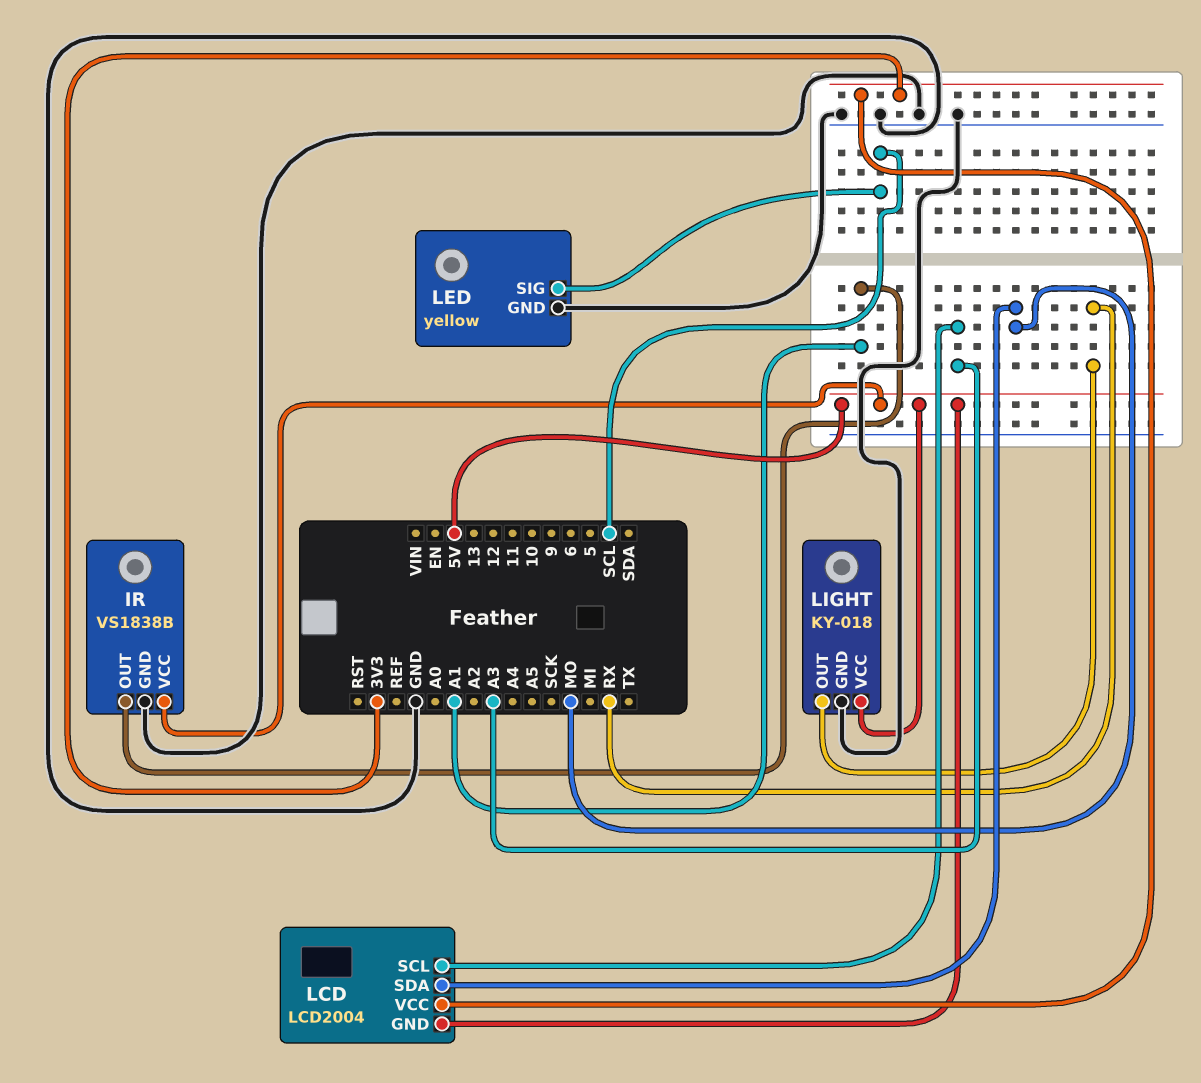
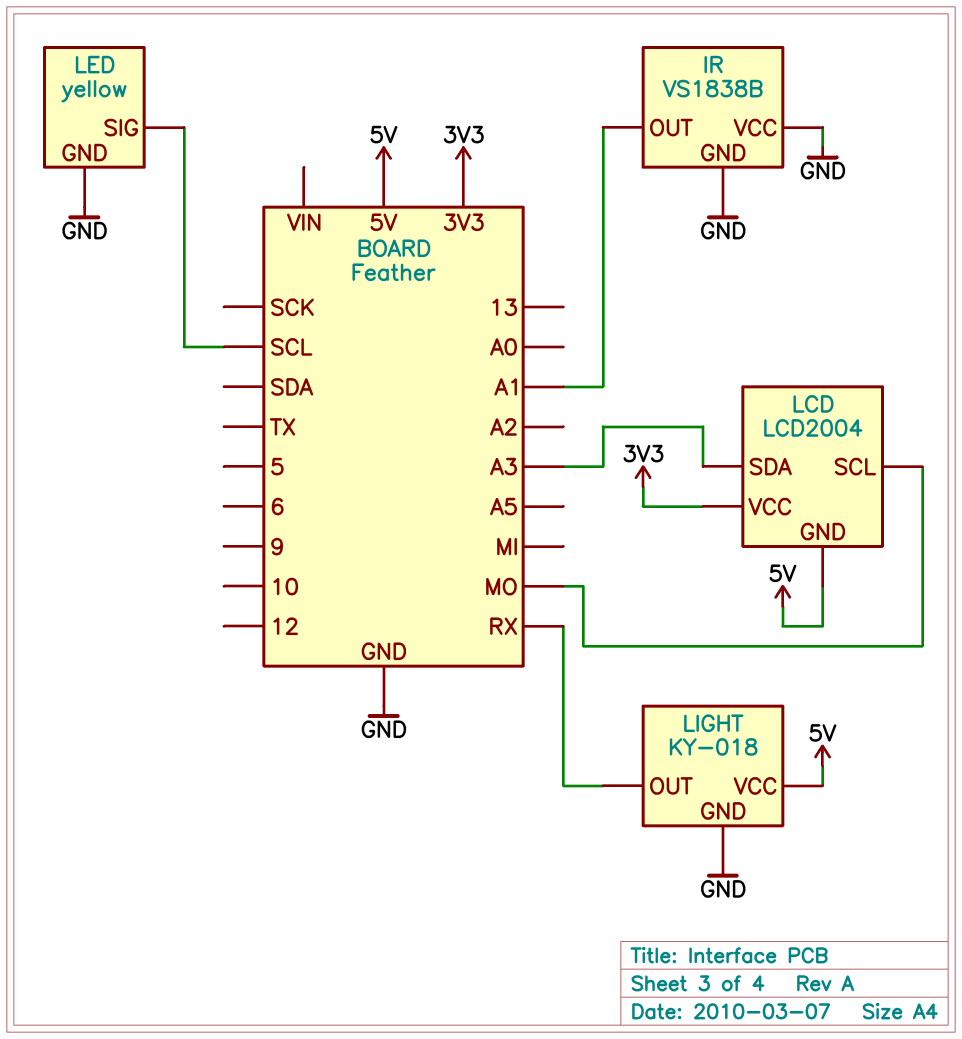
IR pin VCC: 5V -> GND
LCD pin SCL: A3 -> MO
LCD pin SDA: MO -> A3

